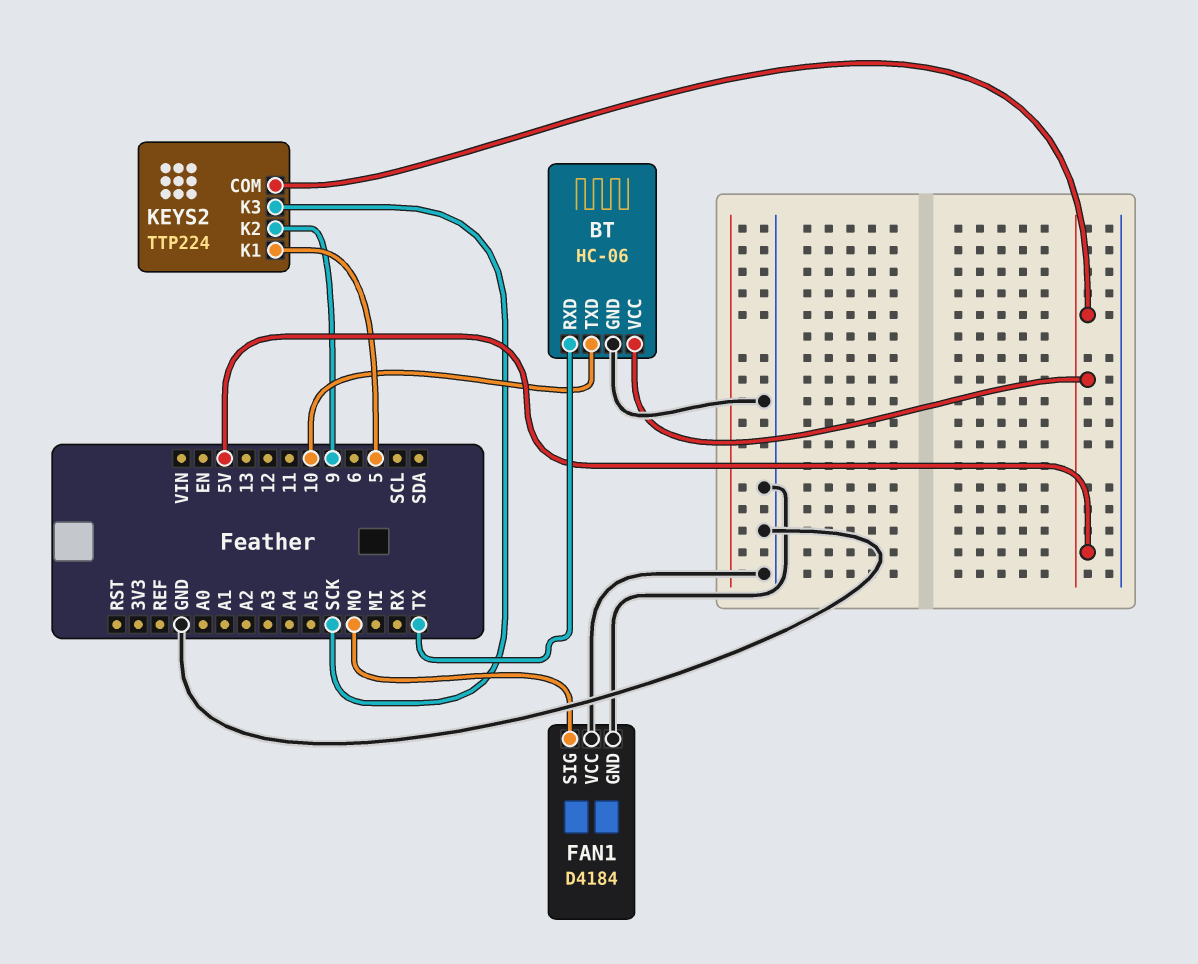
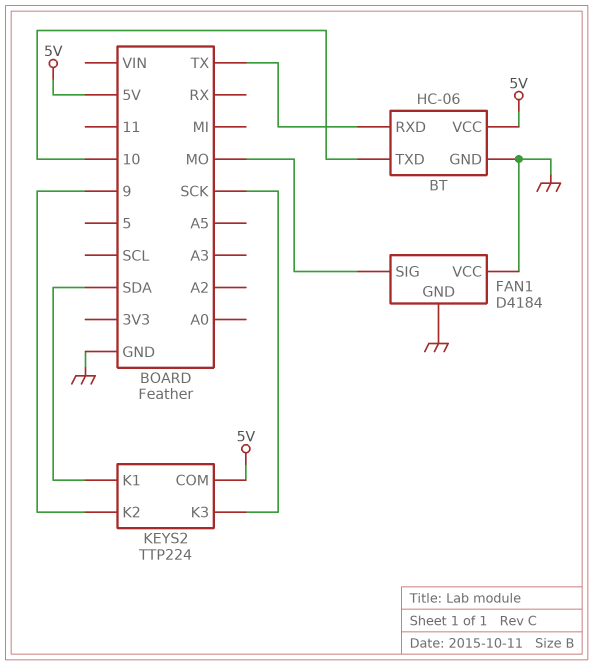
KEYS2 pin K1: 5 -> SDA

